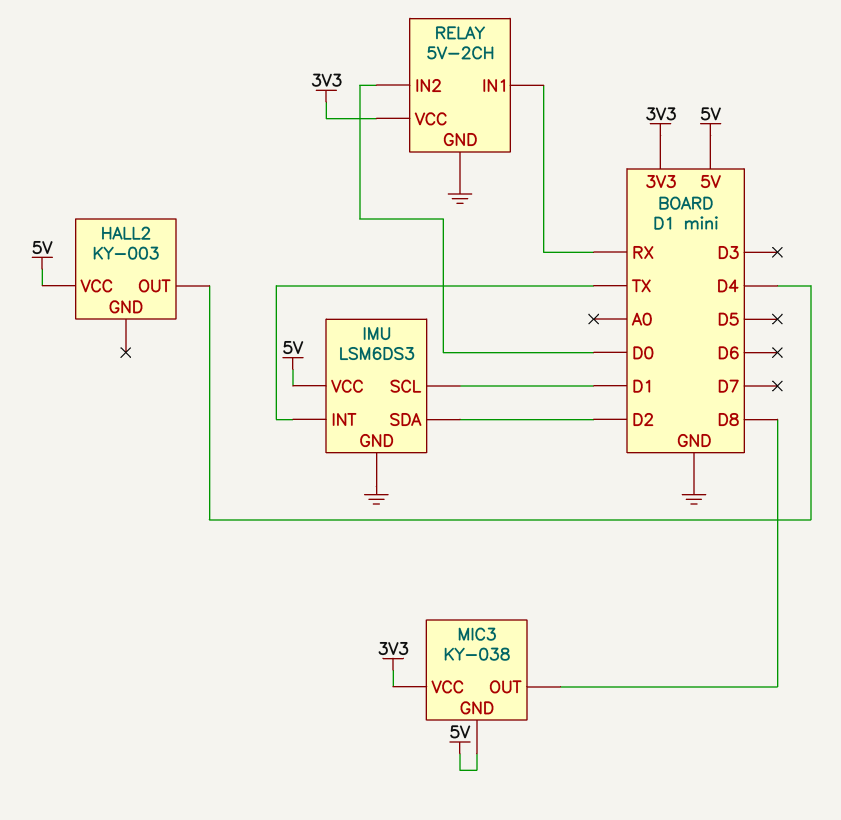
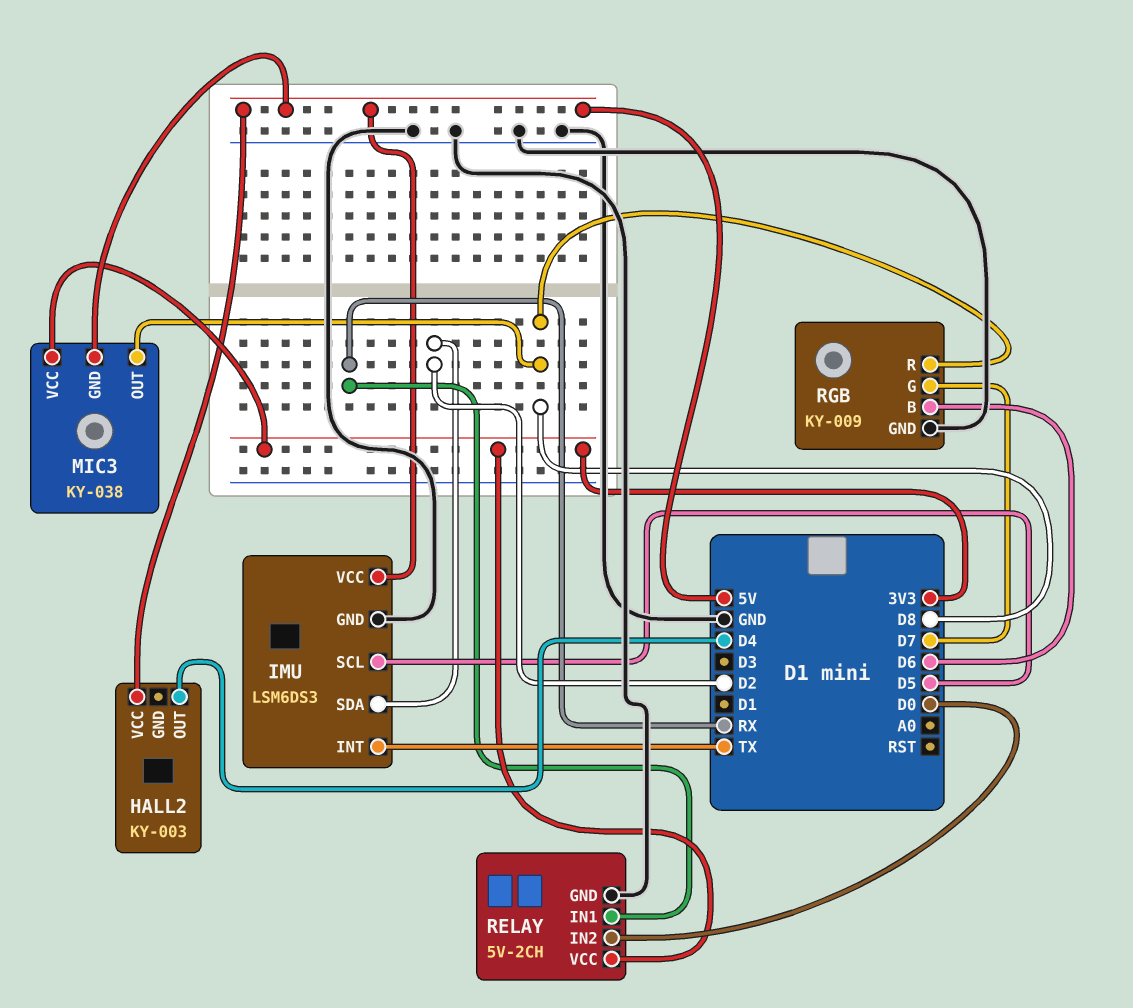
IMU pin SCL: D1 -> D5
RGB: none -> KY-009
RGB pin B: none -> D6
RGB pin G: none -> D7
RGB pin GND: none -> GND
RGB pin R: none -> D8

